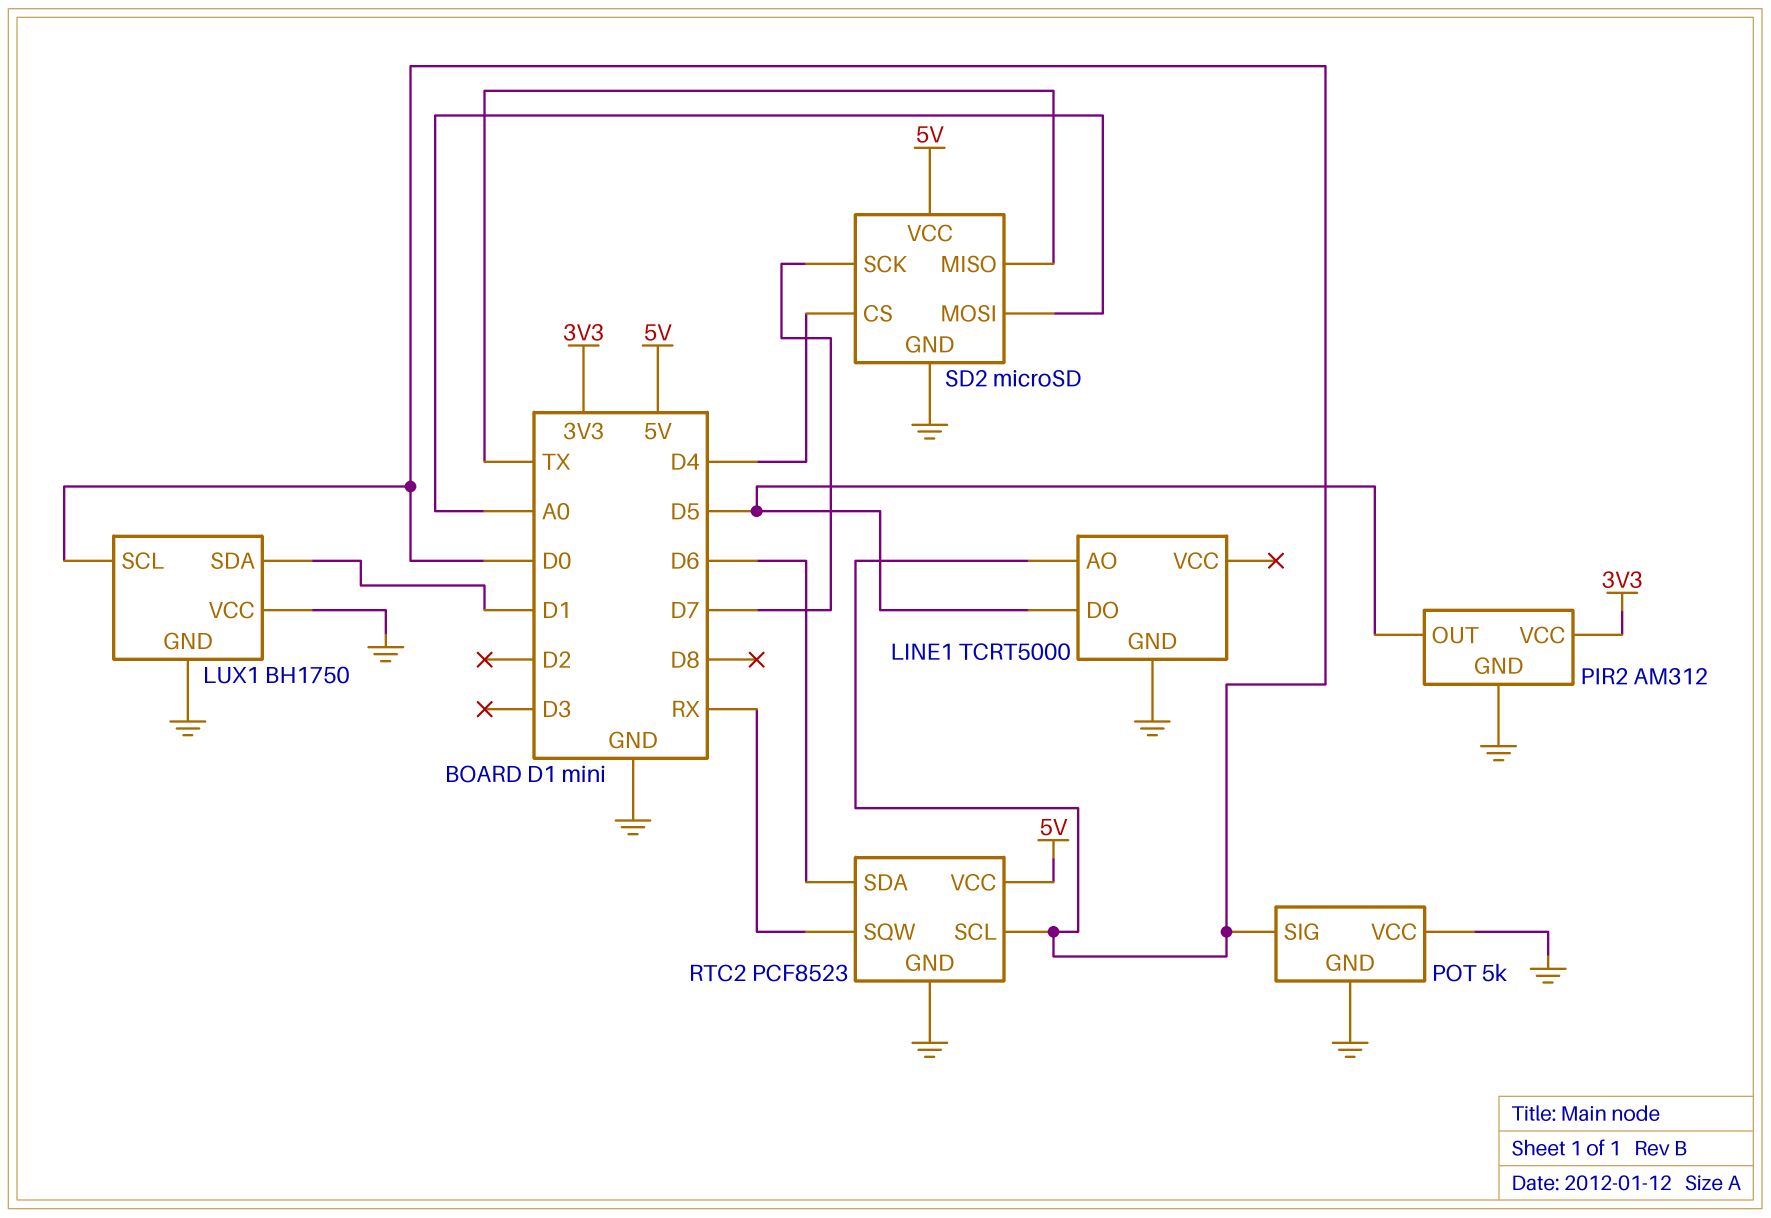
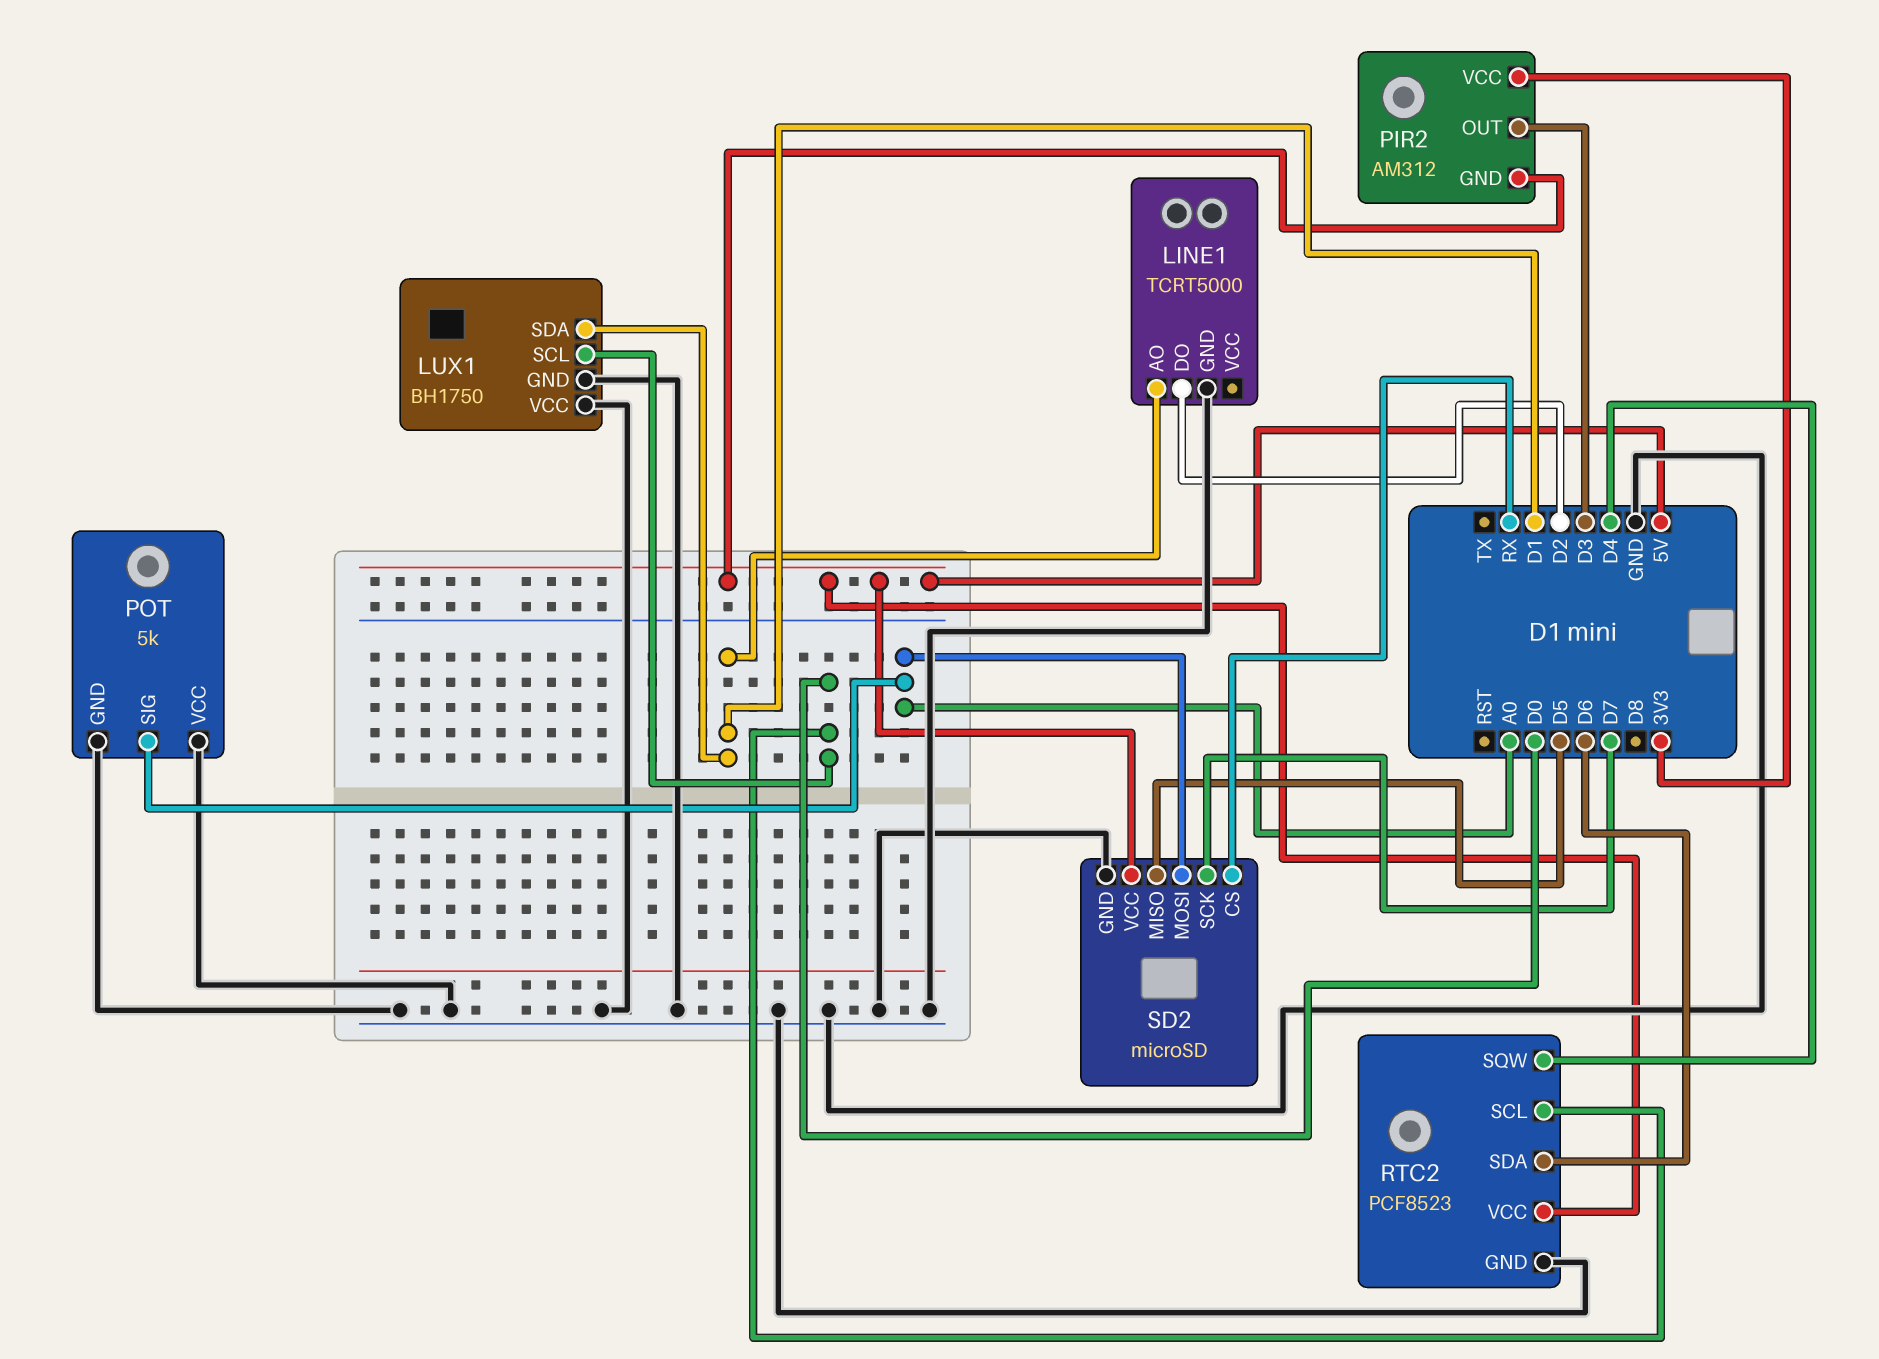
LINE1 pin AO: D0 -> D1
LINE1 pin DO: D5 -> D2
PIR2 pin GND: GND -> 5V
PIR2 pin OUT: D5 -> D3
POT pin SIG: D0 -> A0
RTC2 pin SQW: RX -> D4
SD2 pin CS: D4 -> RX
SD2 pin MISO: TX -> D5

